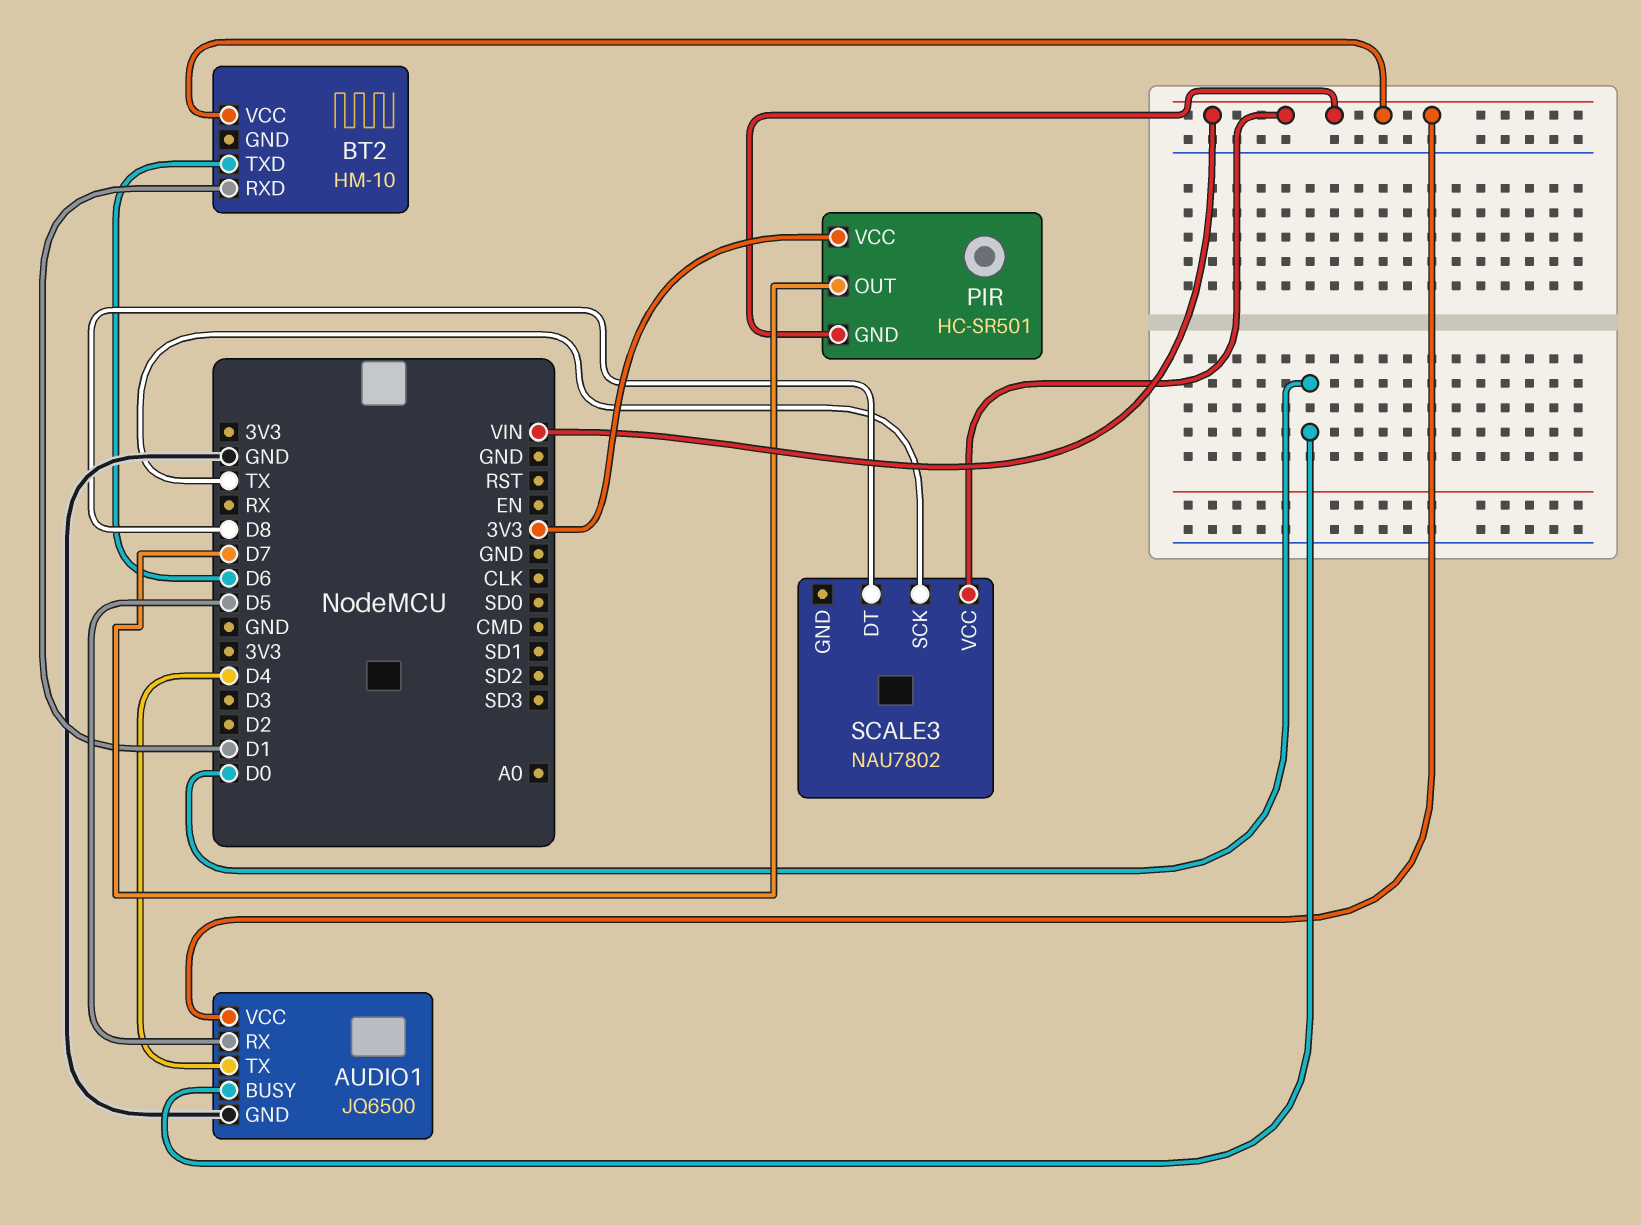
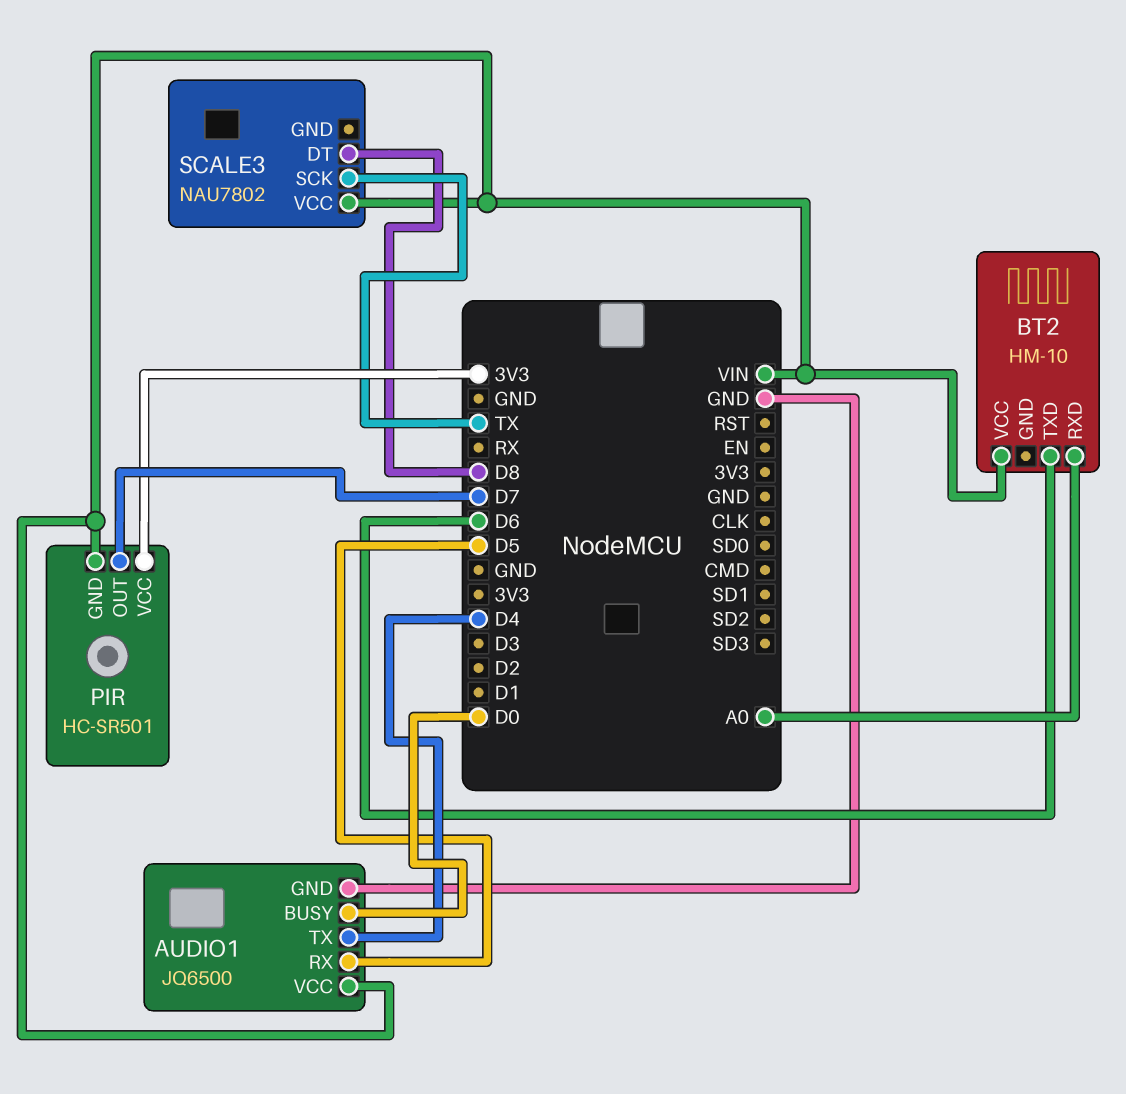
BT2 pin RXD: D1 -> A0

